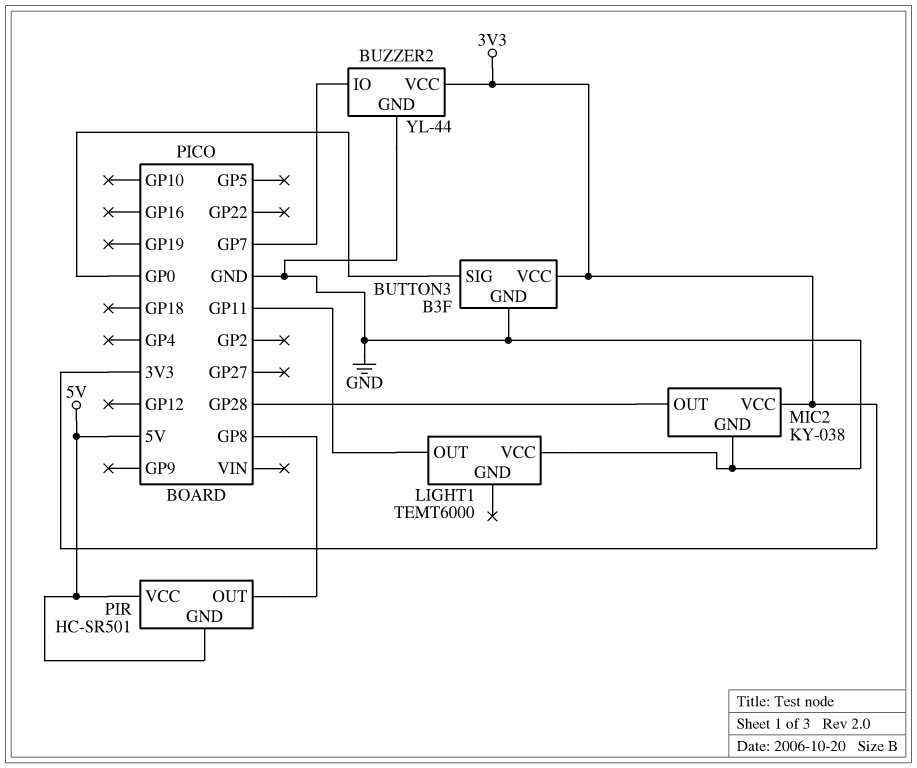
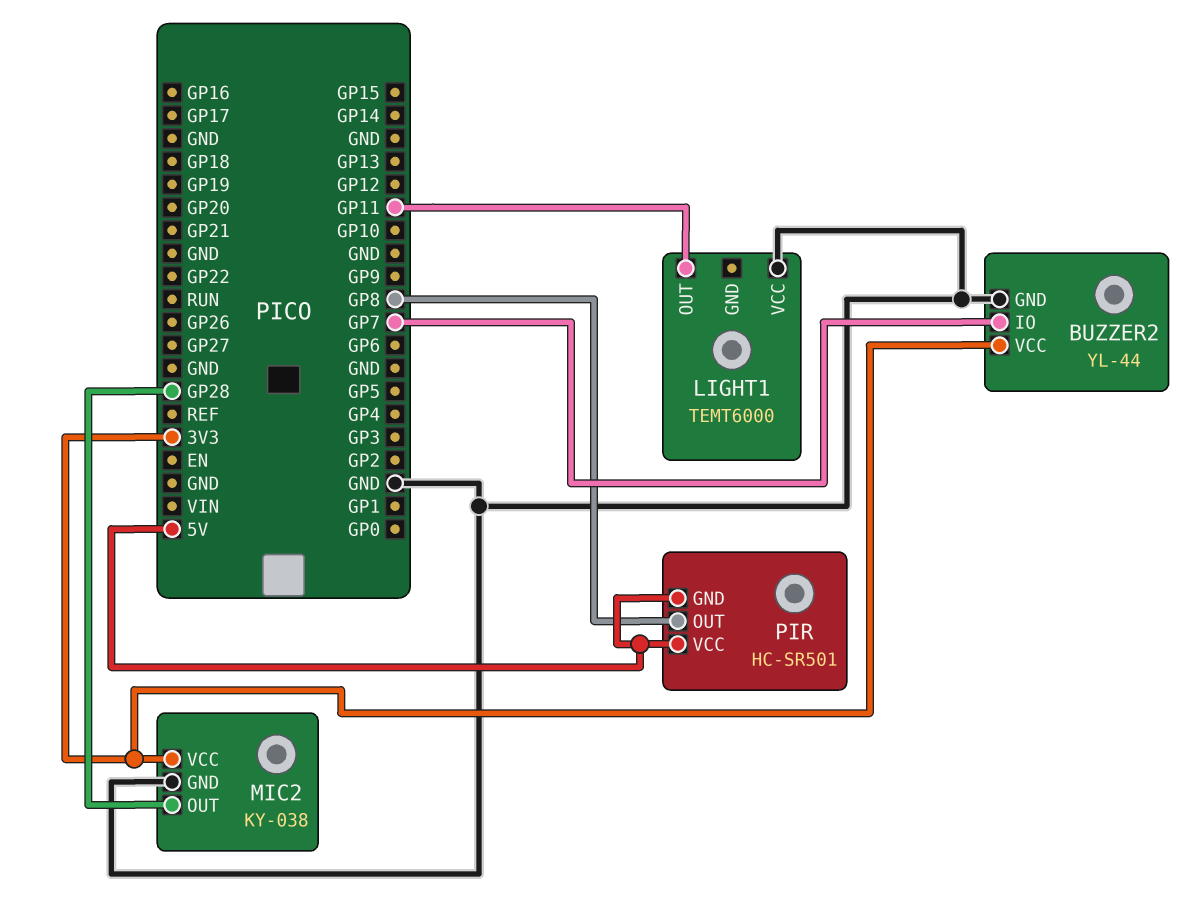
BUTTON3: B3F -> none
BUTTON3 pin GND: GND -> none
BUTTON3 pin SIG: GP0 -> none
BUTTON3 pin VCC: 3V3 -> none

